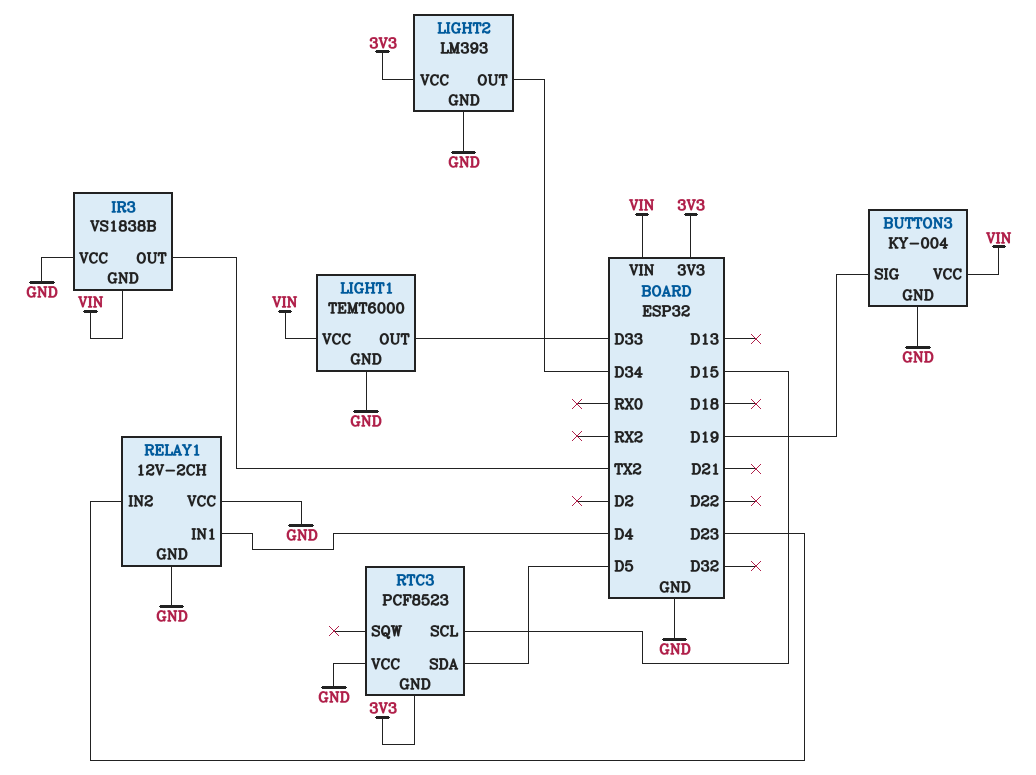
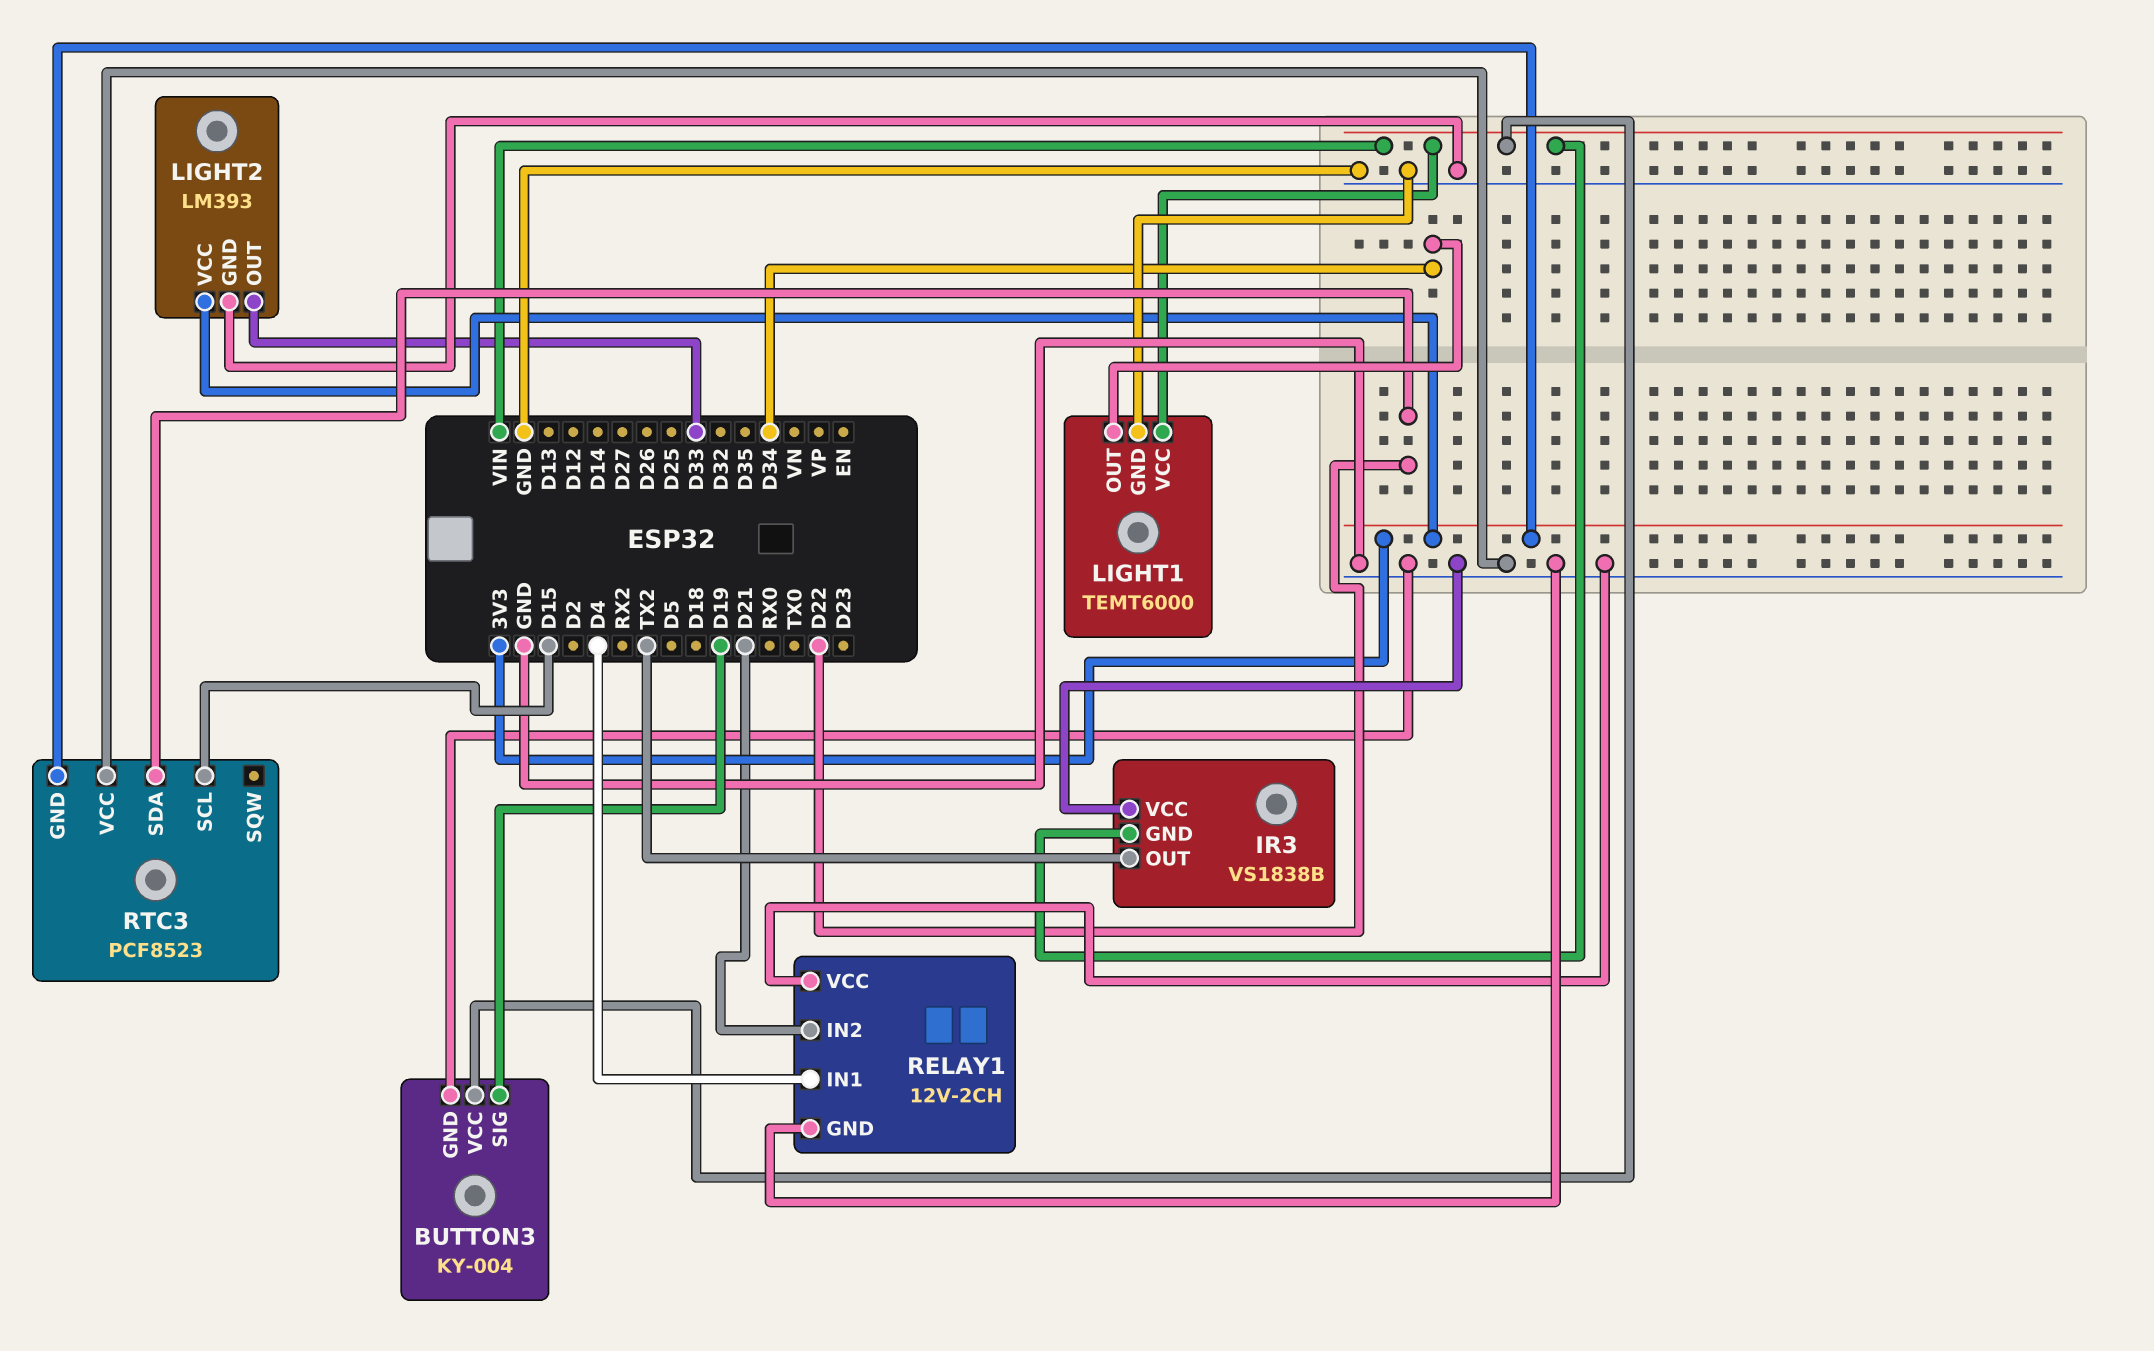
LIGHT1 pin OUT: D33 -> D34
LIGHT2 pin OUT: D34 -> D33
RELAY1 pin IN2: D23 -> D21
RTC3 pin SDA: D5 -> D22

